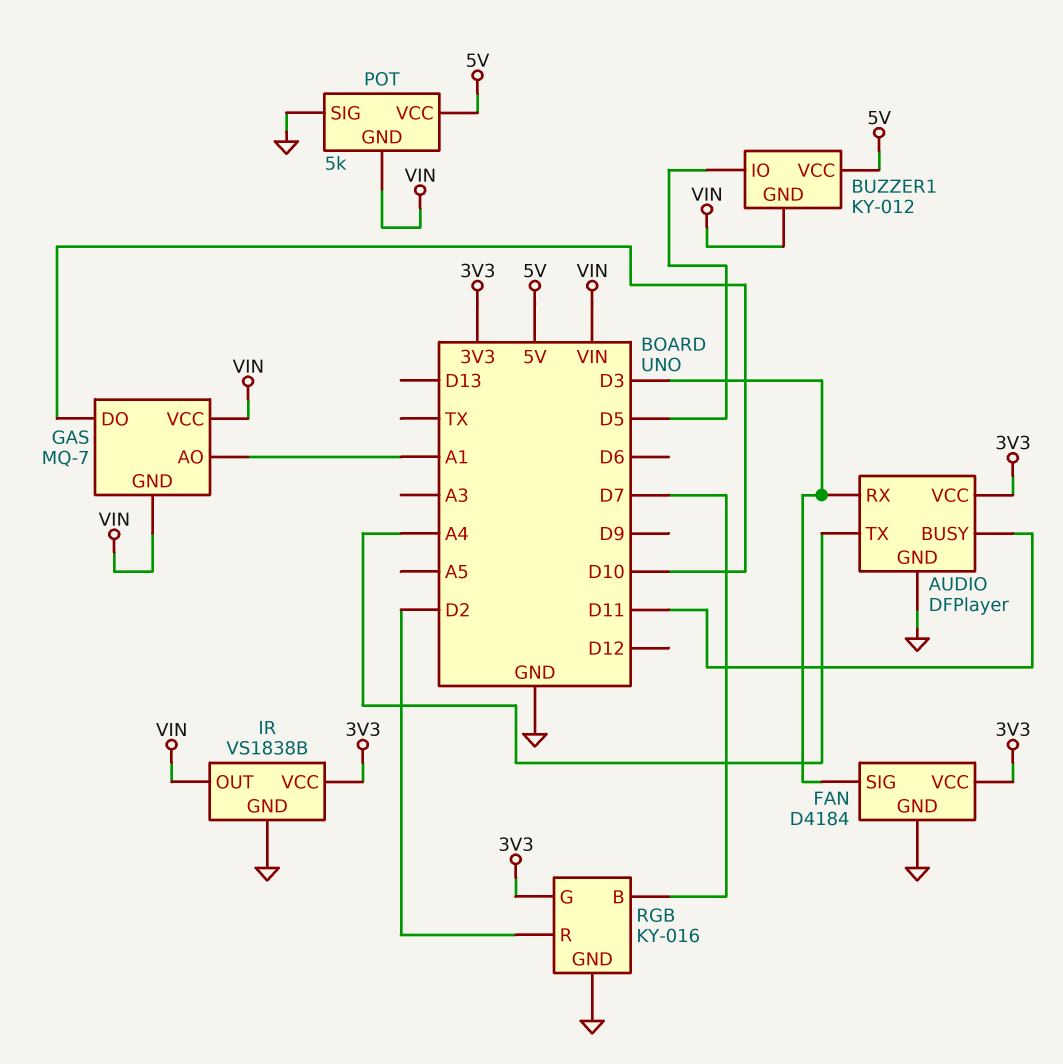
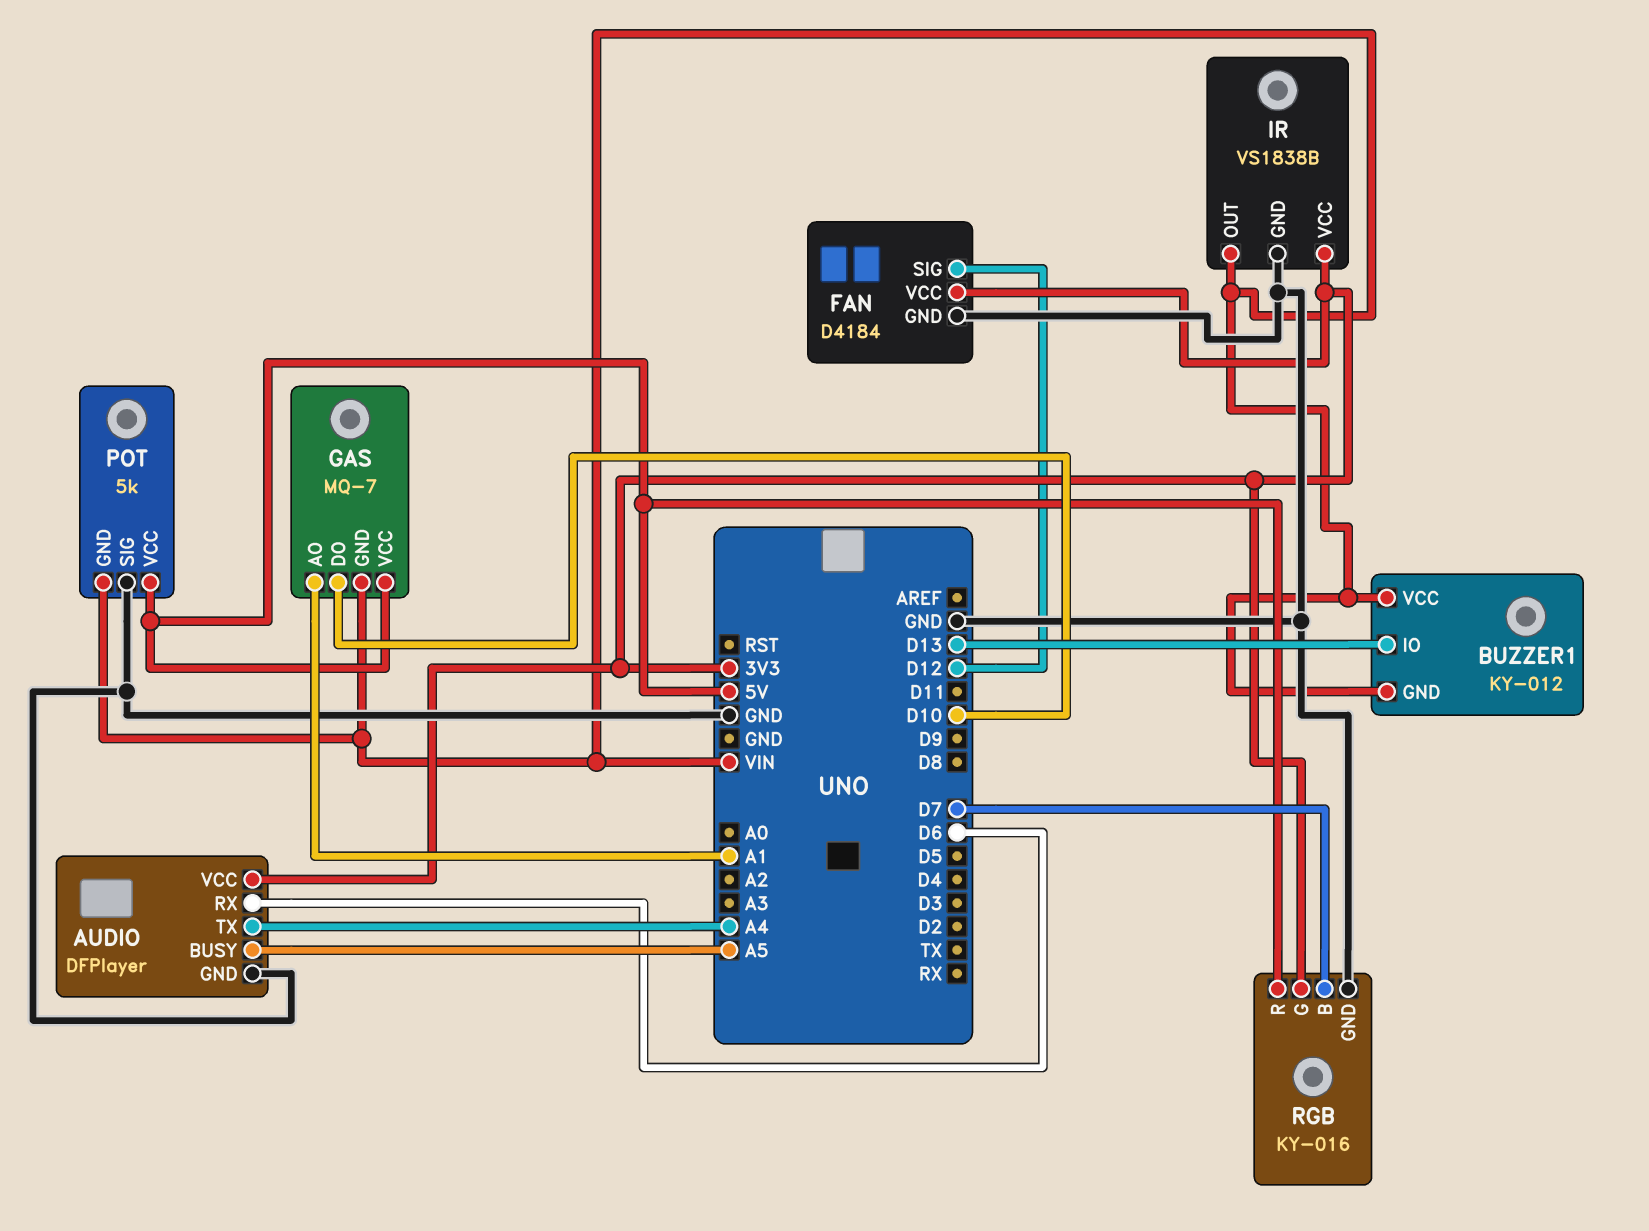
AUDIO pin BUSY: D11 -> A5
AUDIO pin RX: D3 -> D6
BUZZER1 pin IO: D5 -> D13
BUZZER1 pin VCC: 5V -> VIN
FAN pin SIG: D3 -> D12
GAS pin VCC: VIN -> 5V
RGB pin R: D2 -> 5V

